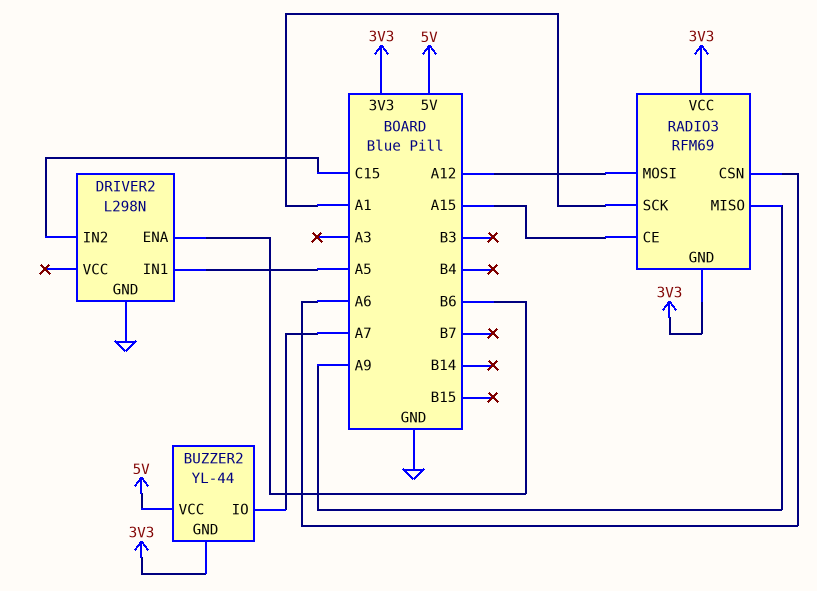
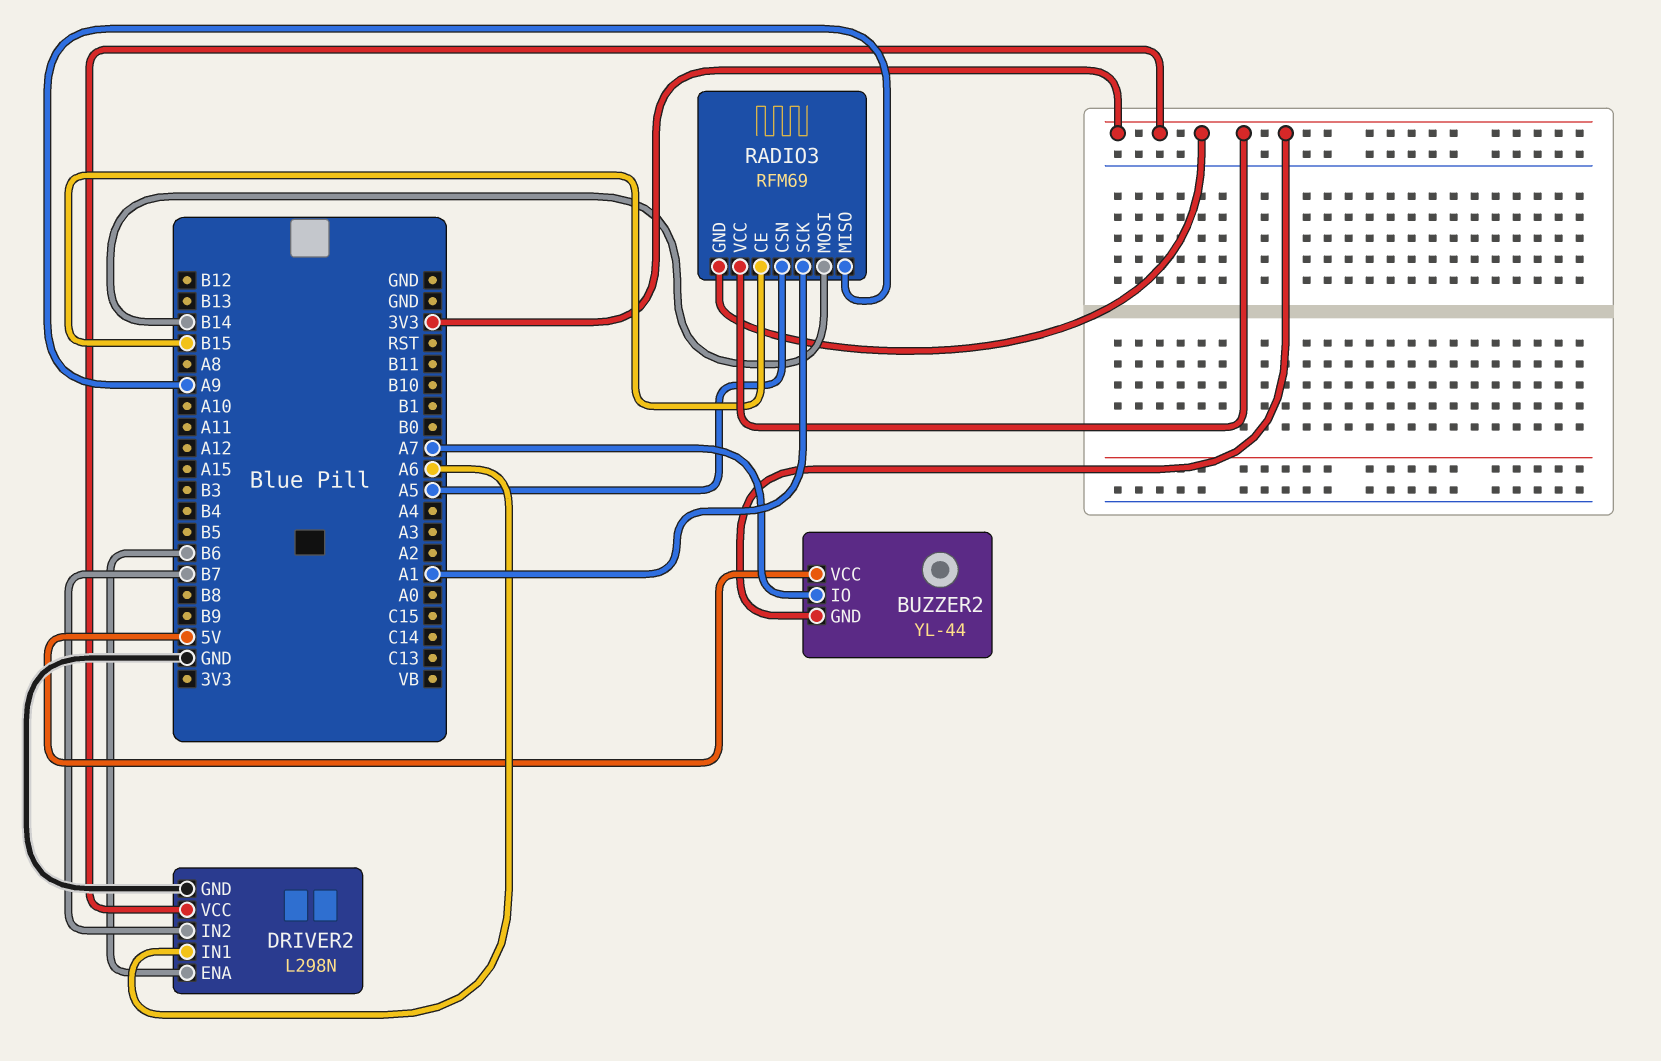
DRIVER2 pin IN1: A5 -> A6
DRIVER2 pin IN2: C15 -> B7
DRIVER2 pin VCC: none -> 3V3
RADIO3 pin CE: A15 -> B15
RADIO3 pin CSN: A6 -> A5
RADIO3 pin MOSI: A12 -> B14

